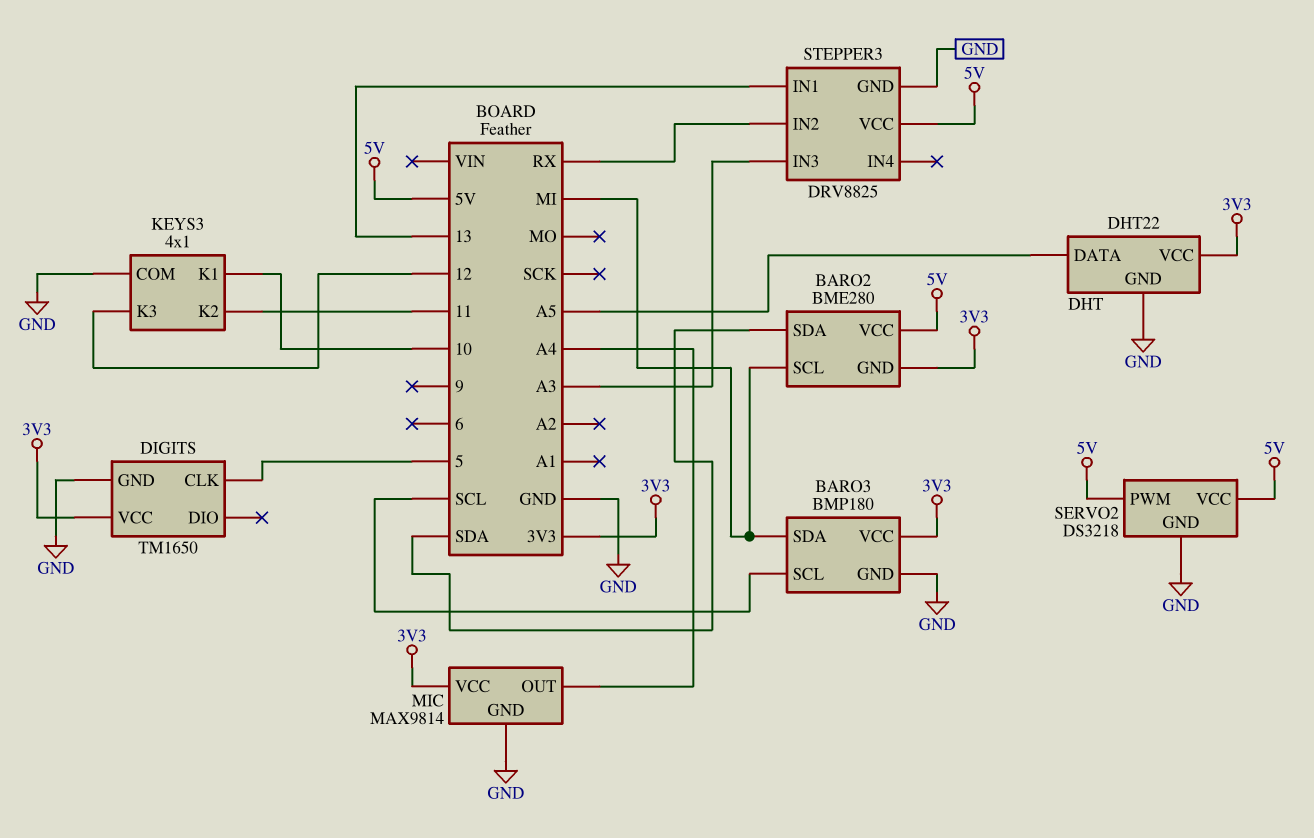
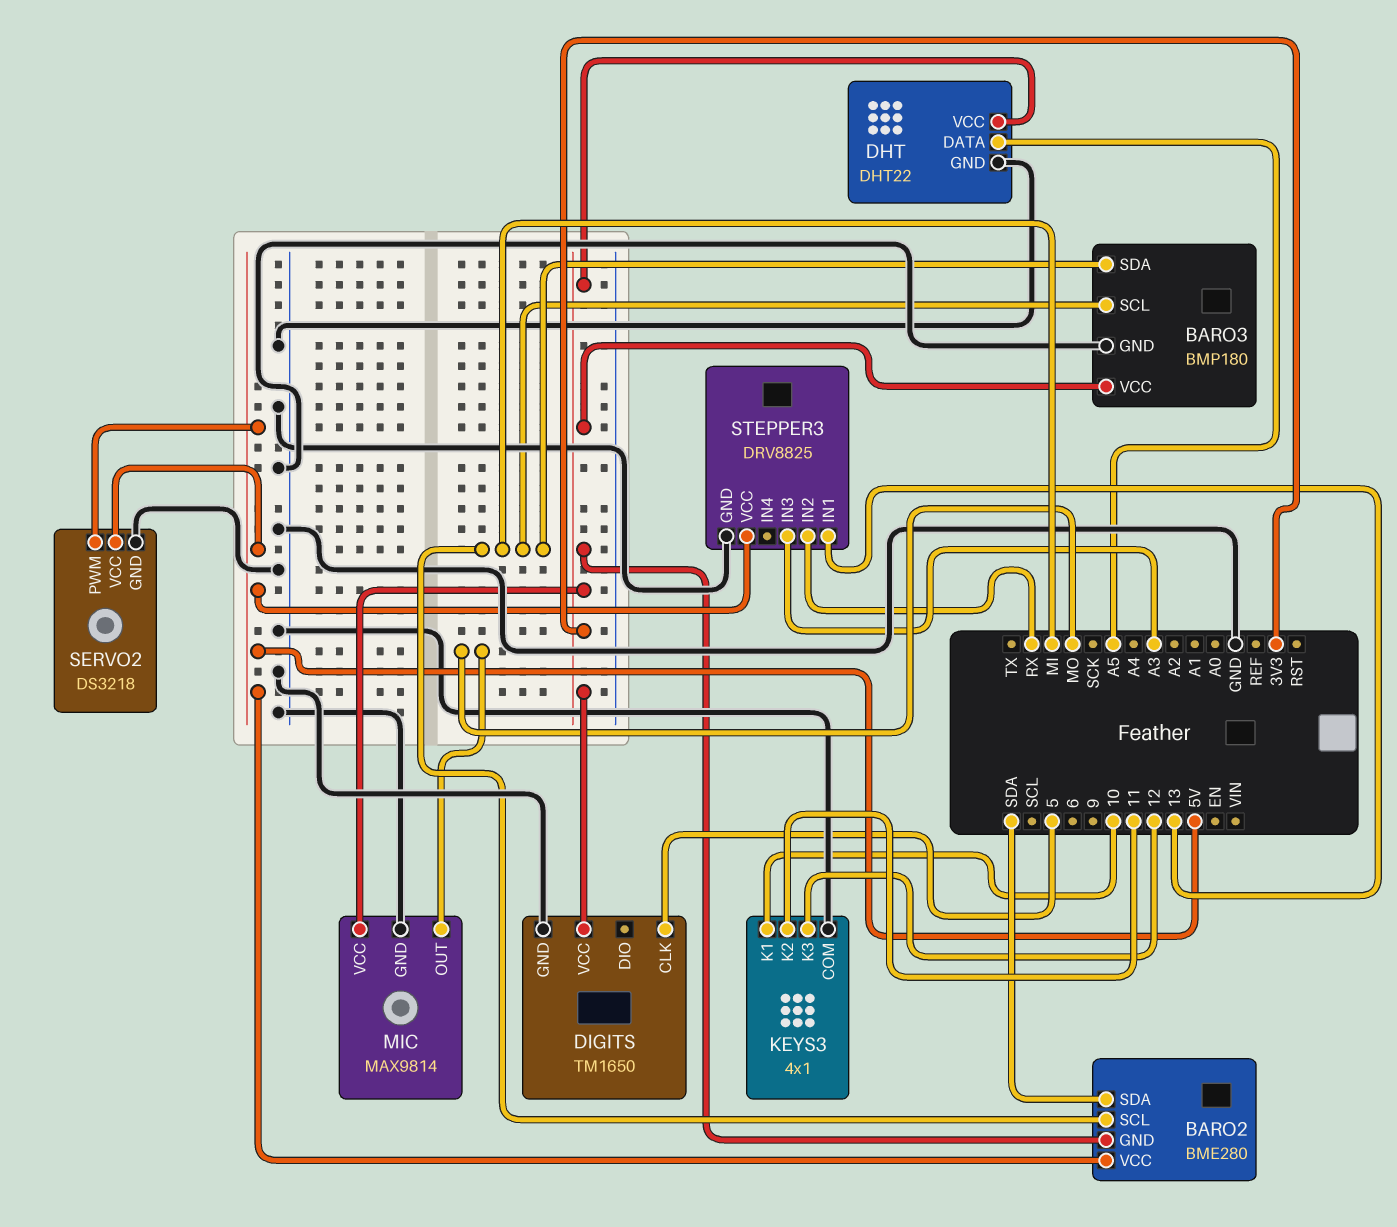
BARO3 pin SCL: SCL -> MI
MIC pin OUT: A4 -> MO

